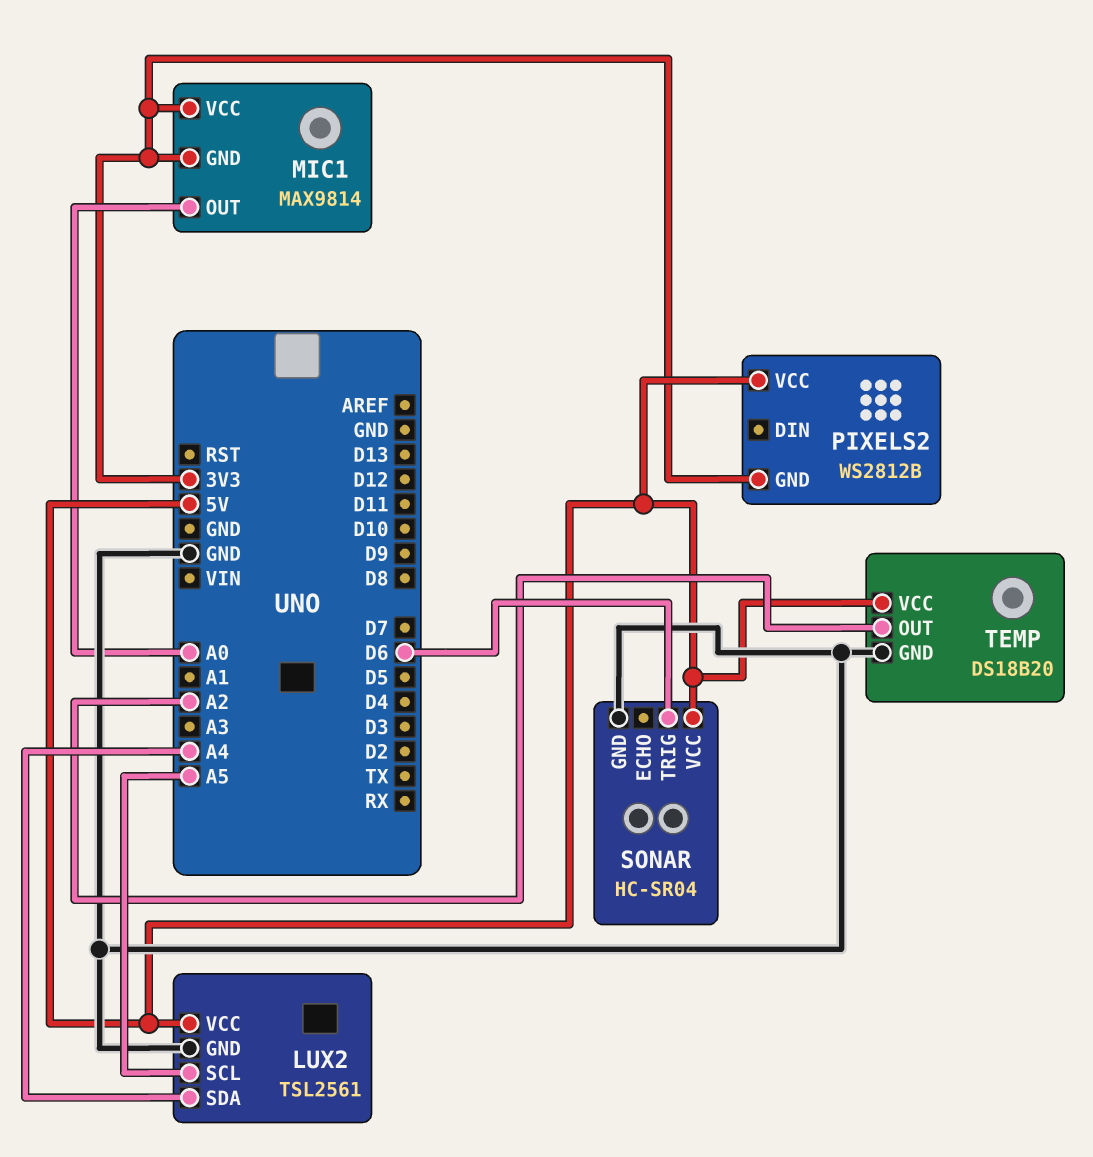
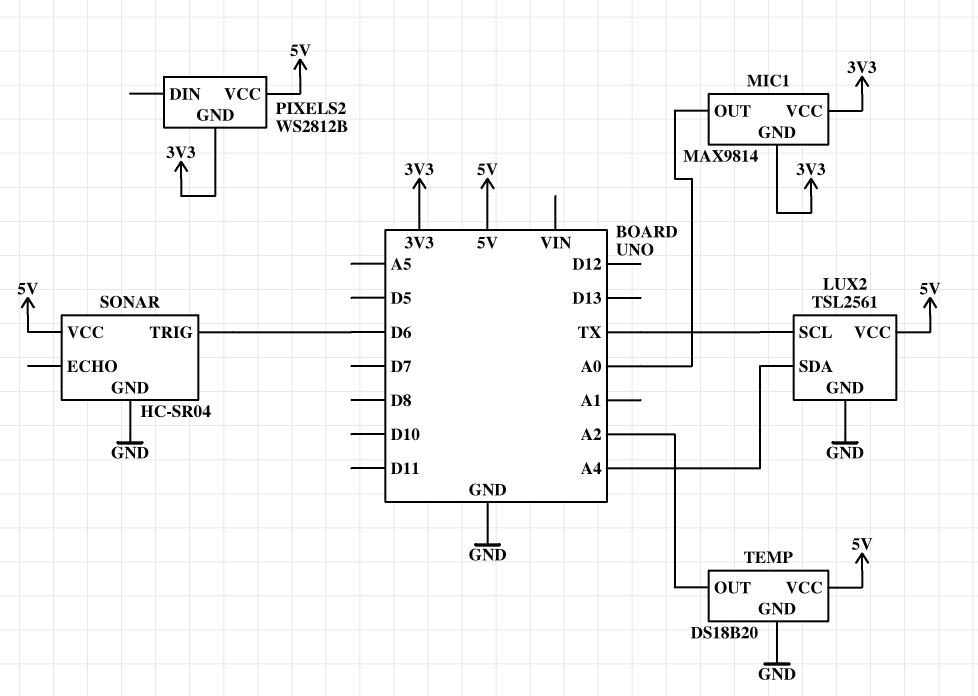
LUX2 pin SCL: A5 -> TX

